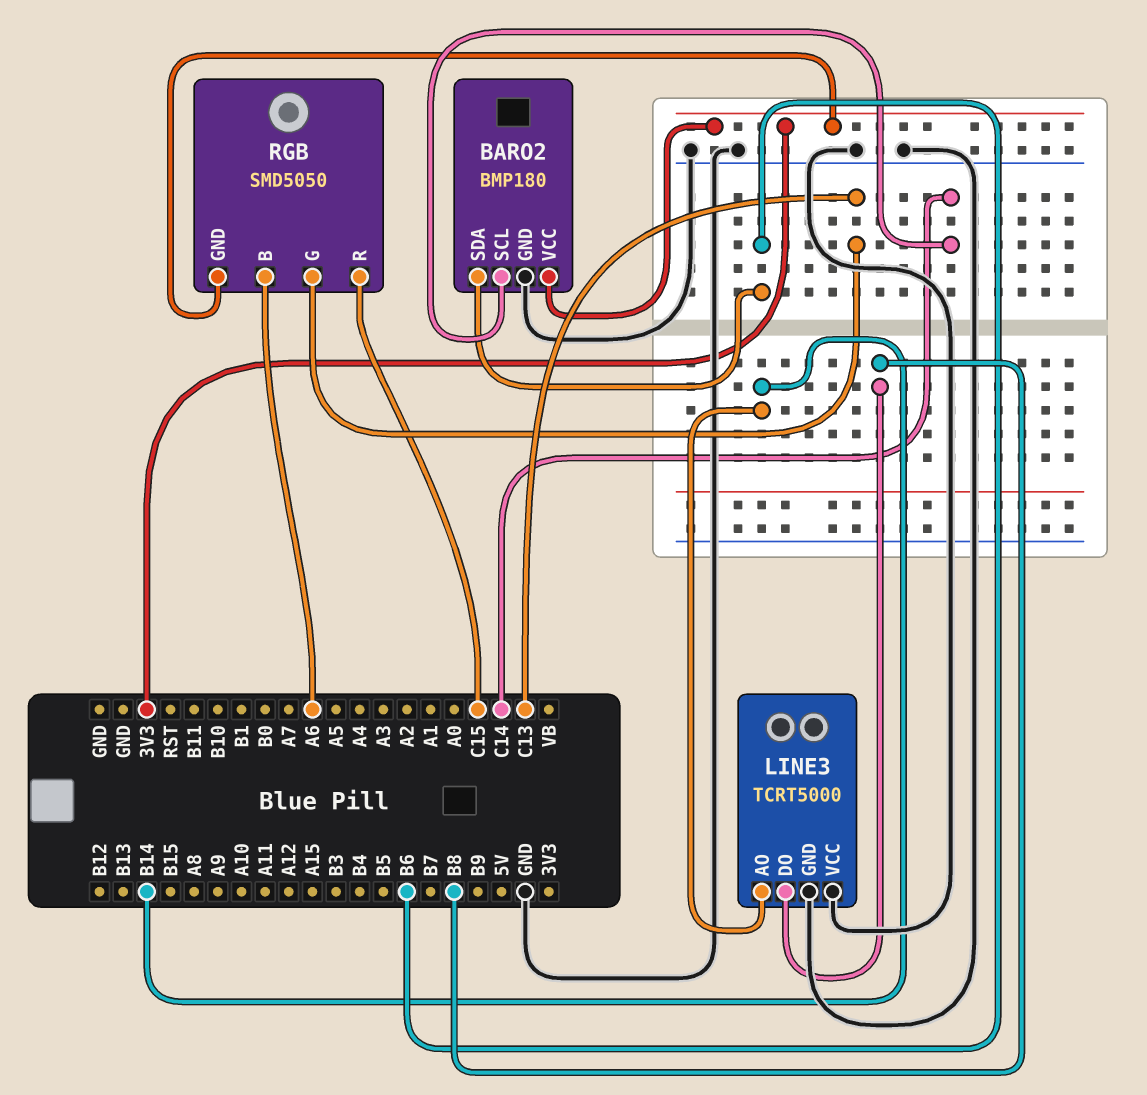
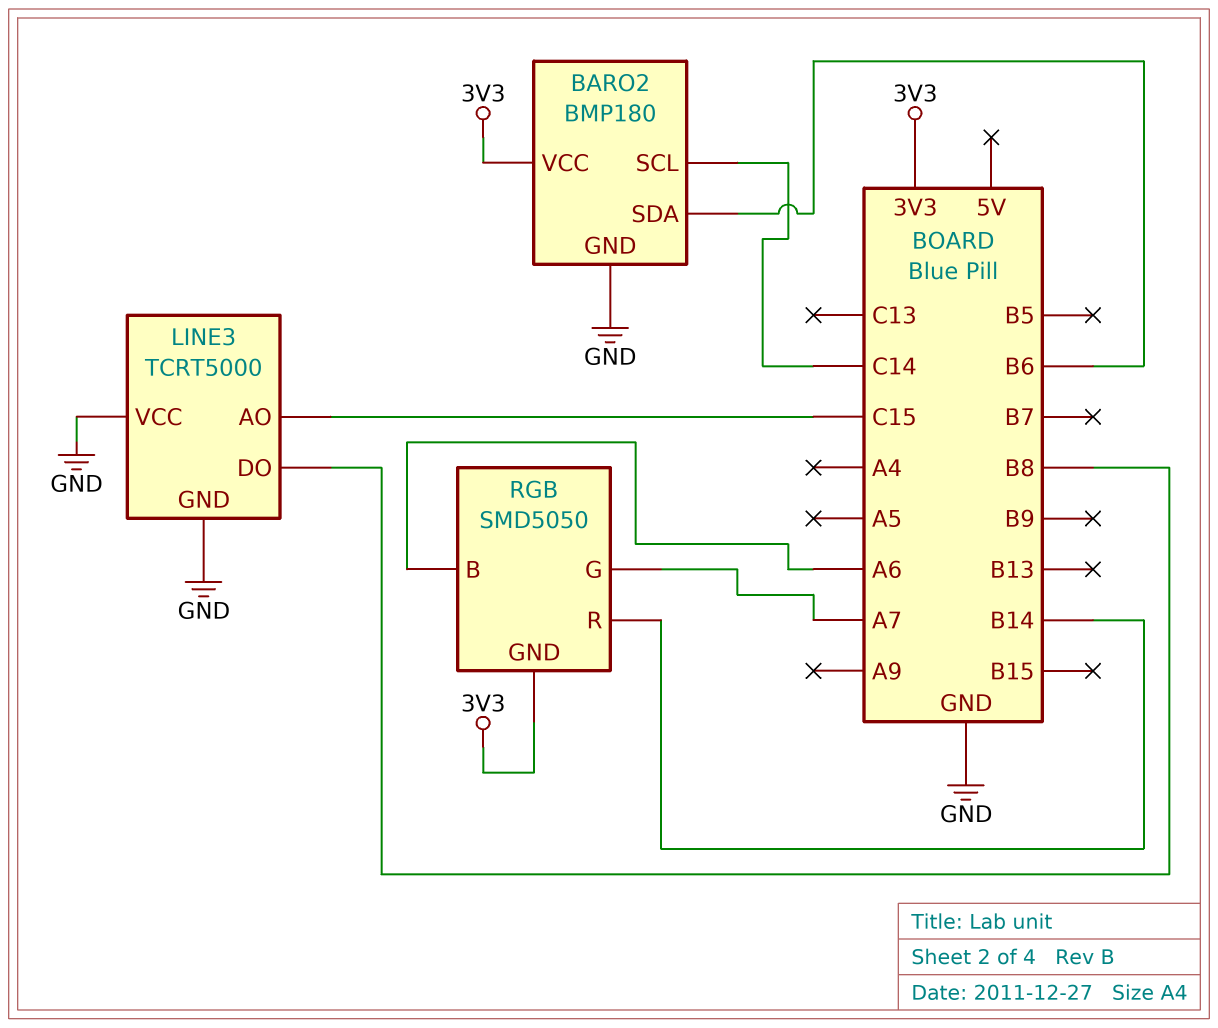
LINE3 pin AO: B14 -> C15
RGB pin G: C13 -> A7
RGB pin R: C15 -> B14

